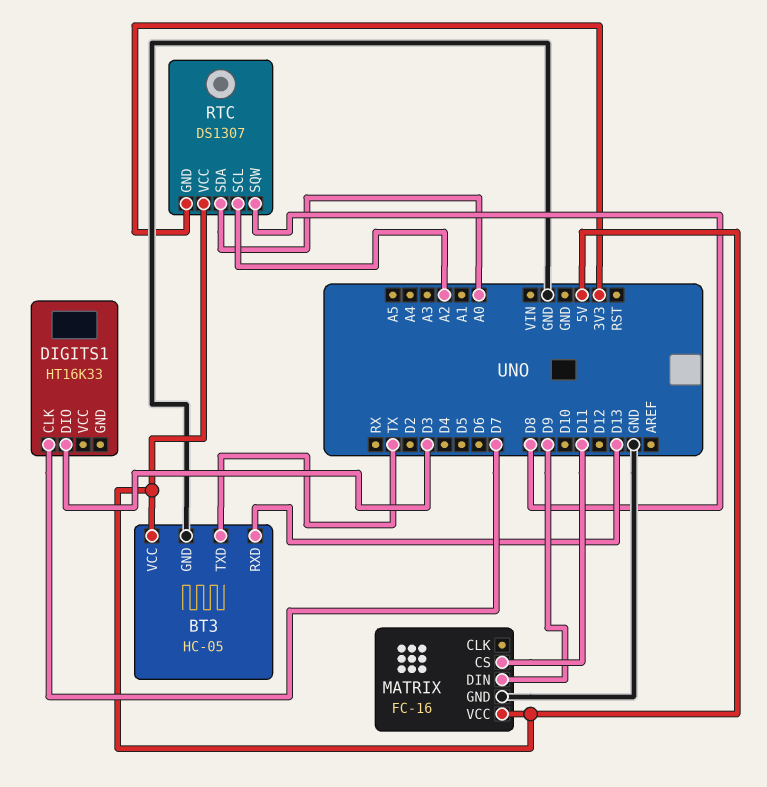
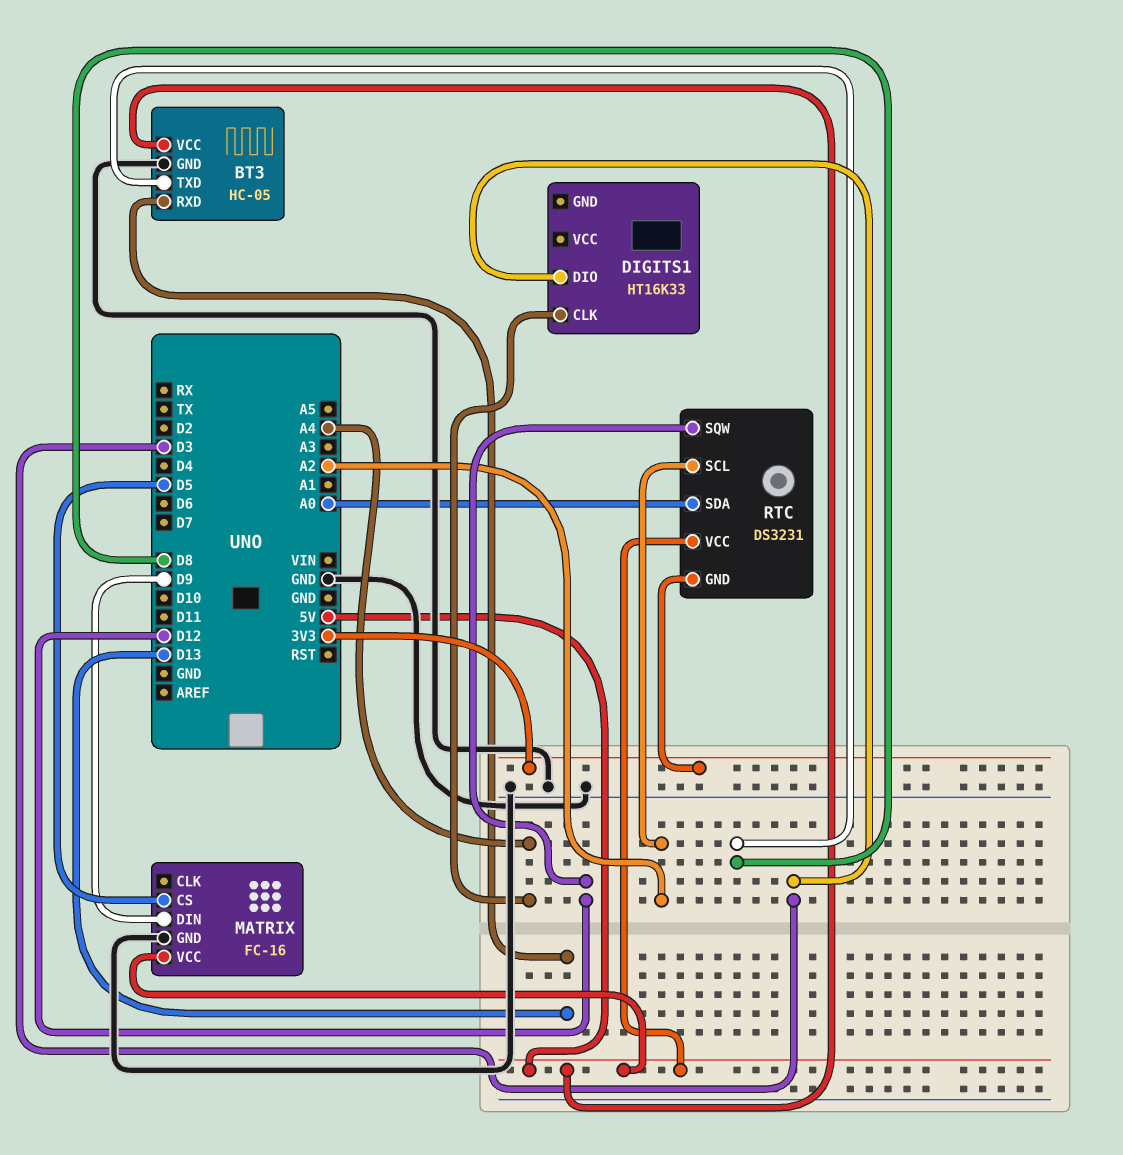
BT3 pin TXD: TX -> D8
DIGITS1 pin CLK: D7 -> A4
MATRIX pin CS: D11 -> D5
RTC: DS1307 -> DS3231
RTC pin SQW: D8 -> D12

